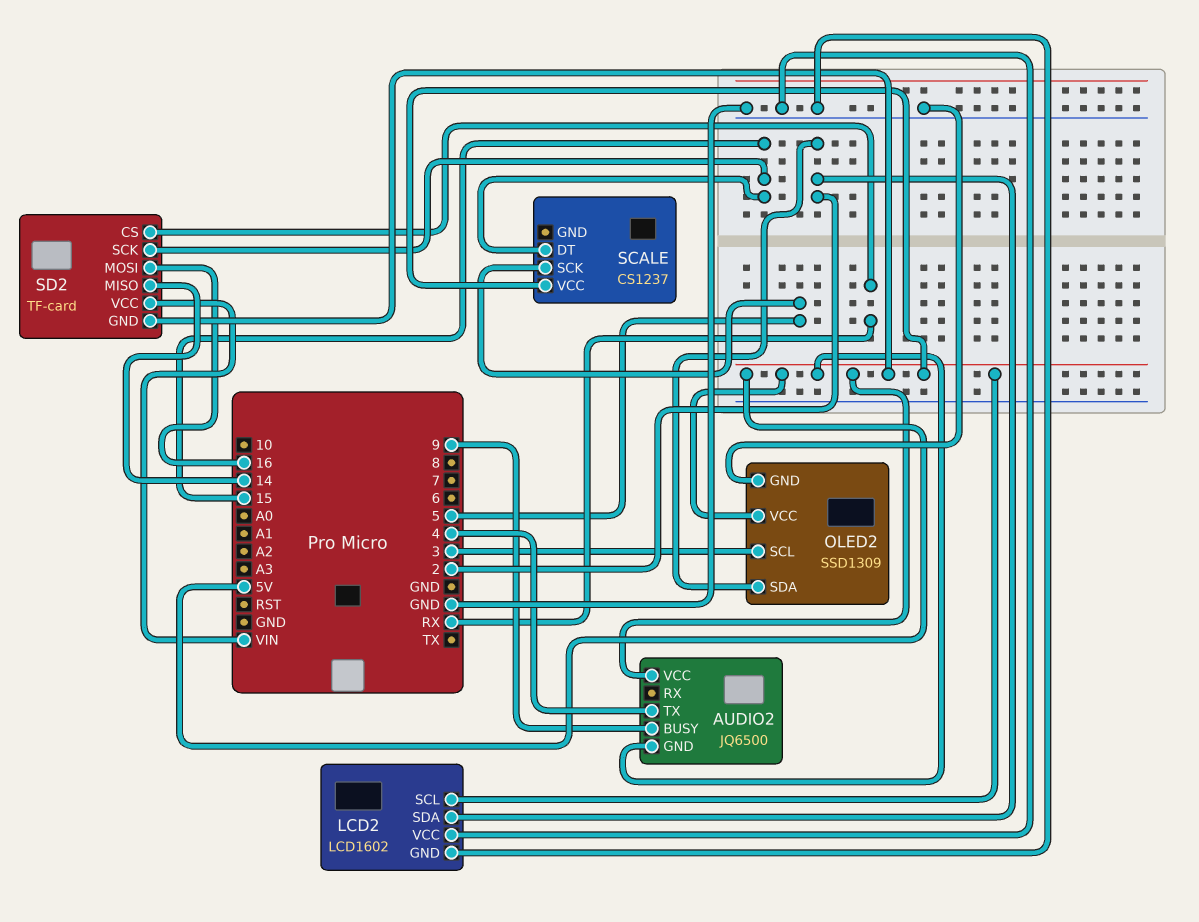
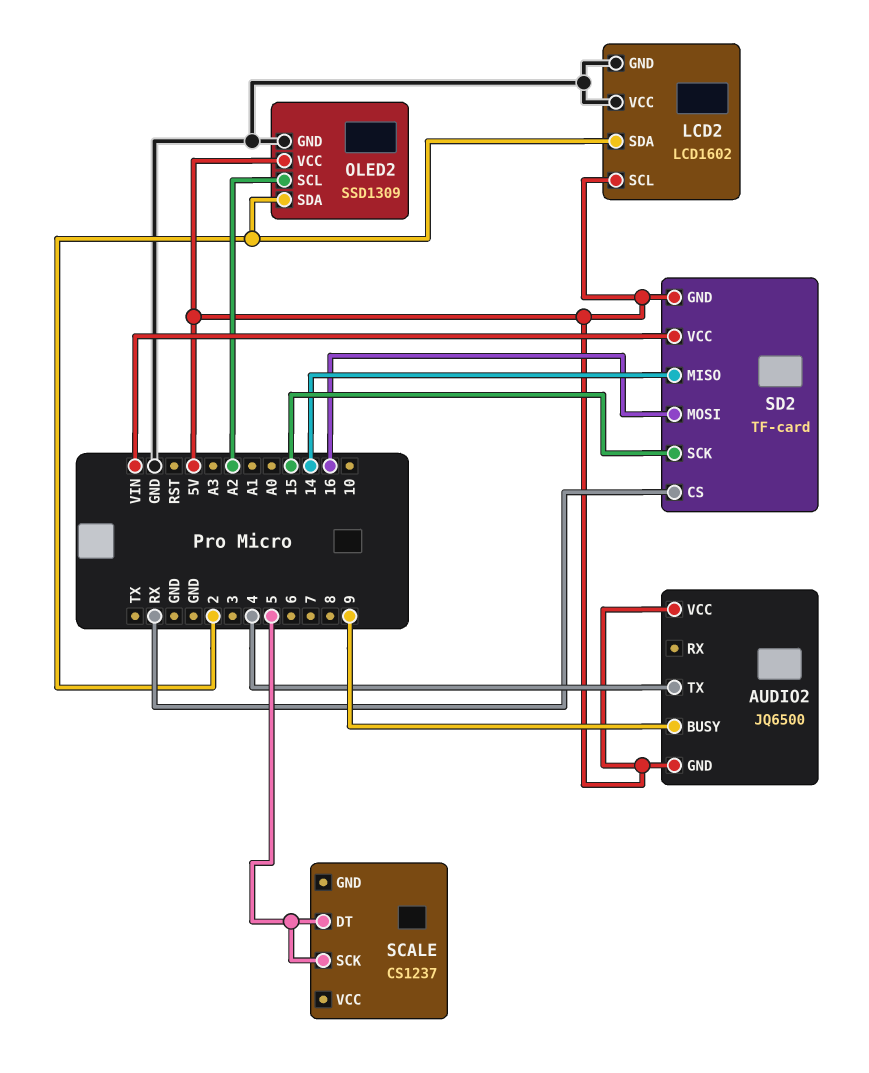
OLED2 pin SCL: 3 -> A2
SCALE pin DT: 15 -> 5
SCALE pin VCC: 5V -> none

